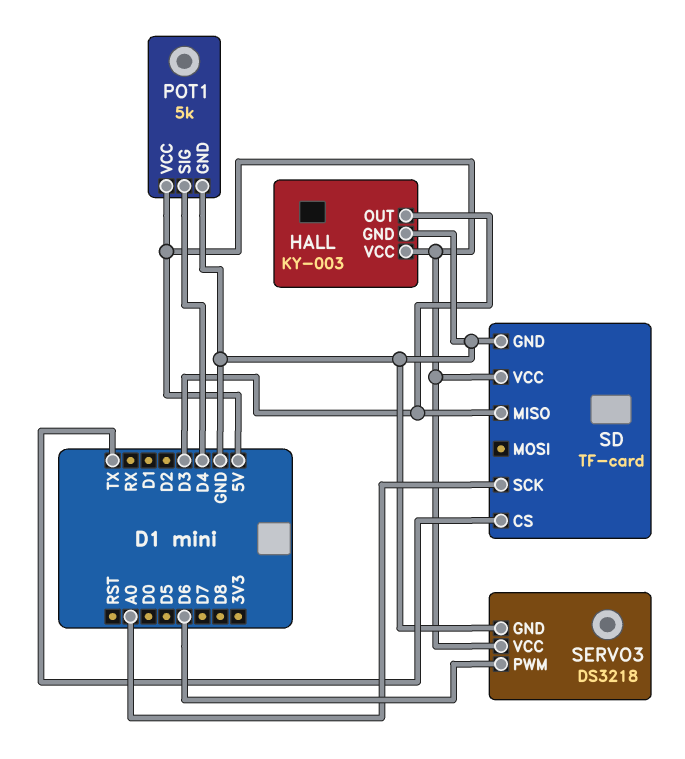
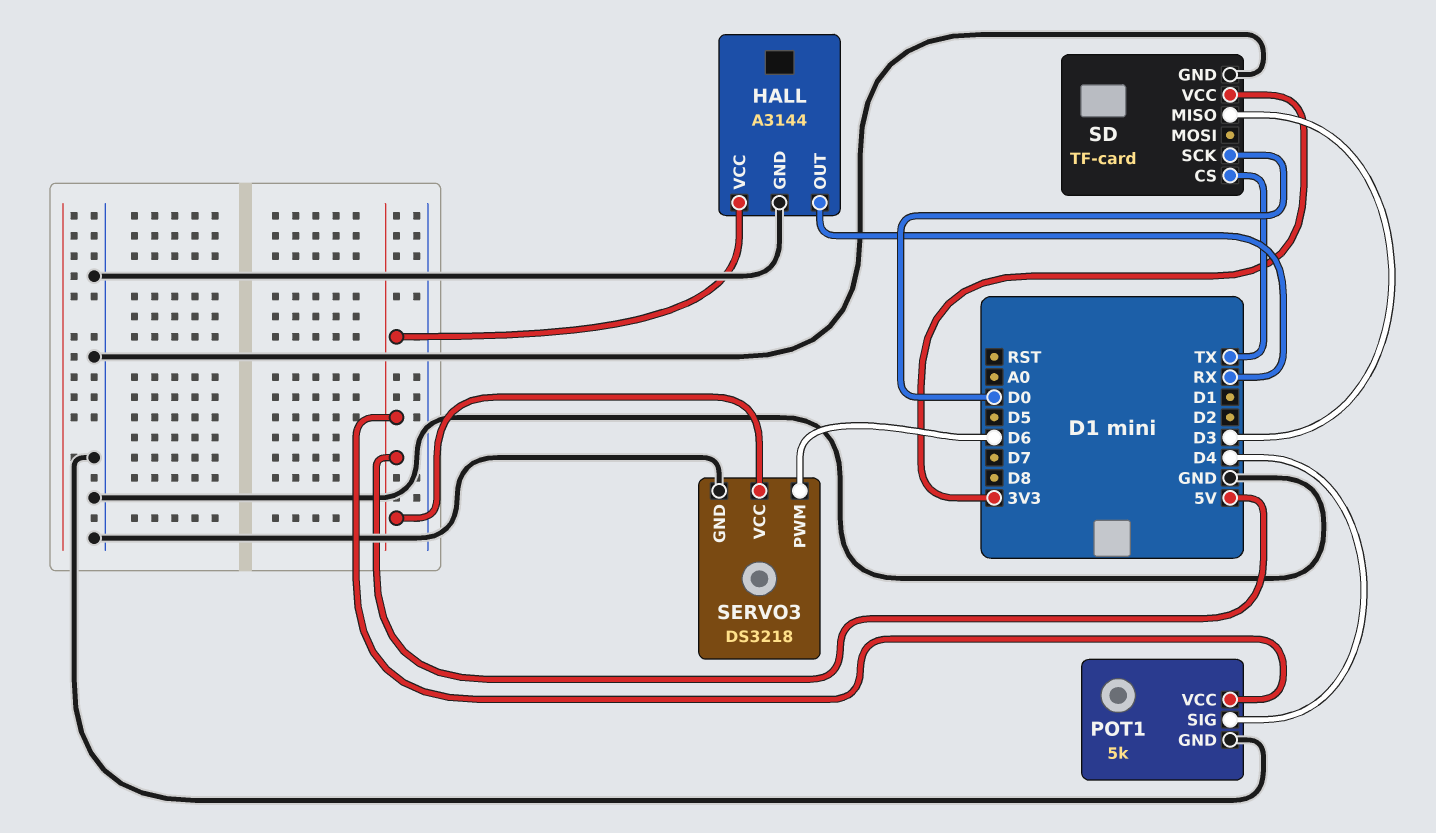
HALL: KY-003 -> A3144
HALL pin OUT: D3 -> RX
SD pin SCK: A0 -> D0
SD pin VCC: 5V -> 3V3

